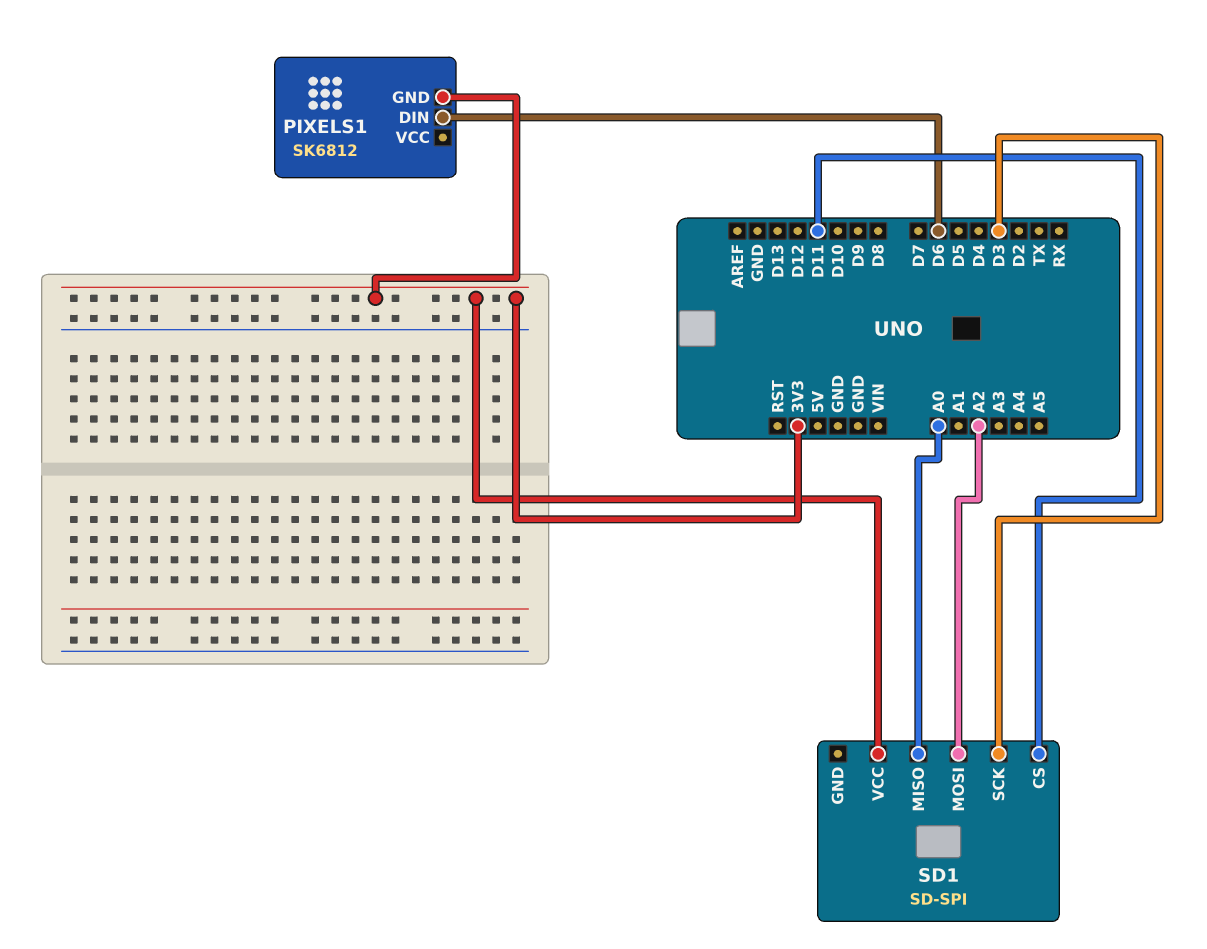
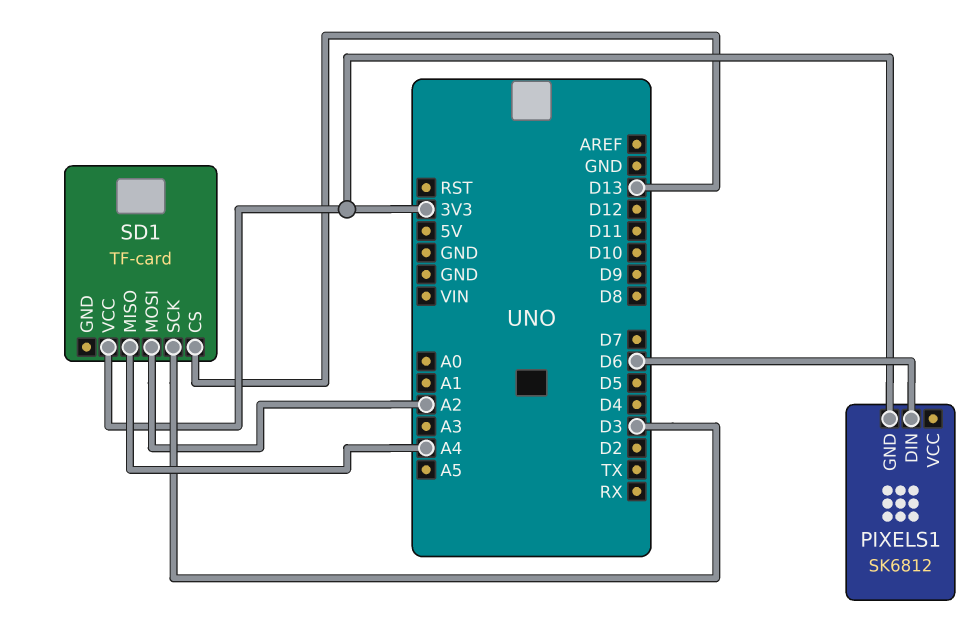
SD1: SD-SPI -> TF-card
SD1 pin CS: D11 -> D13
SD1 pin MISO: A0 -> A4

